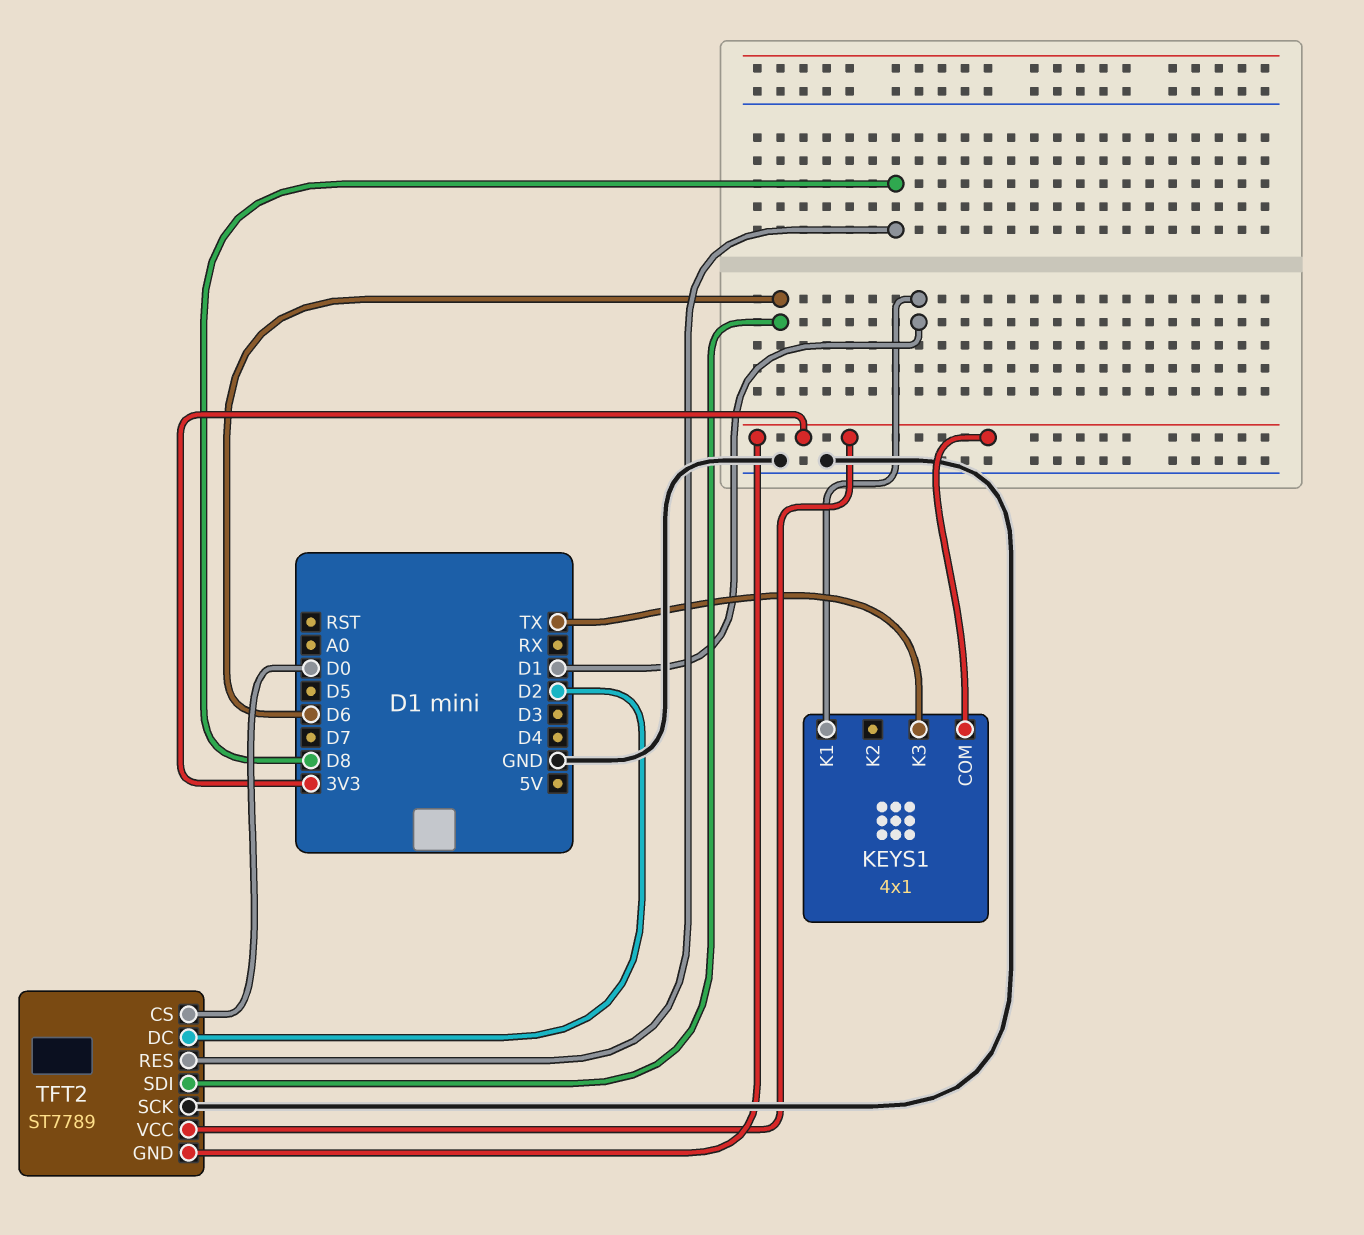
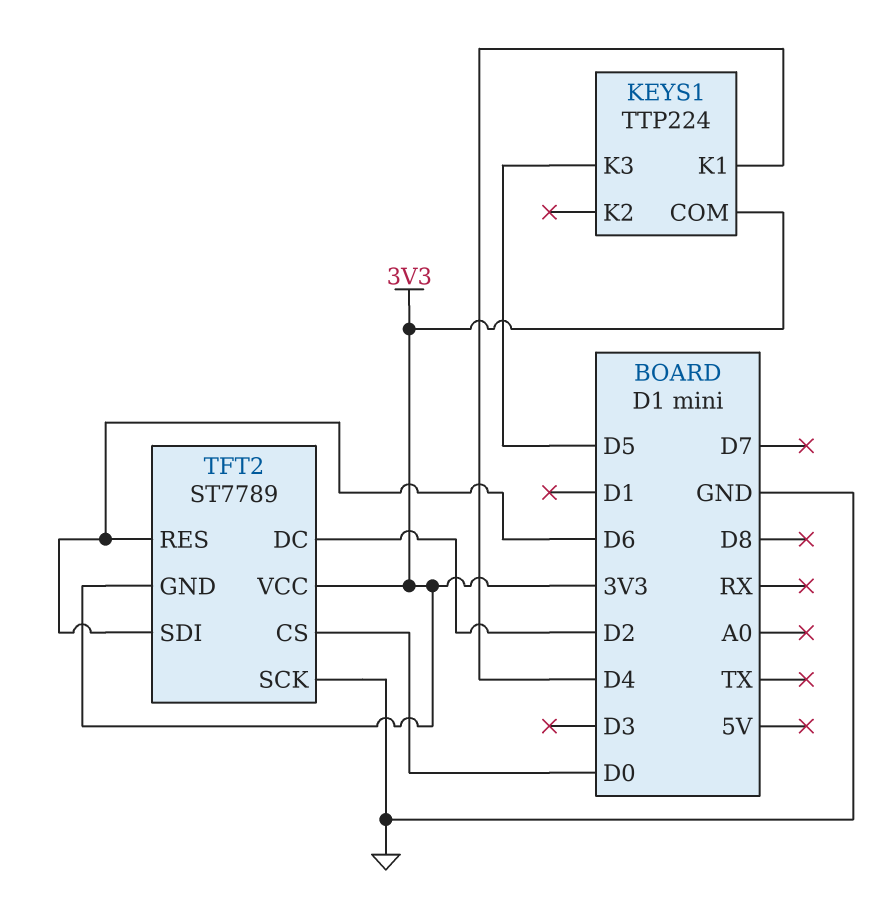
KEYS1: 4x1 -> TTP224
KEYS1 pin K1: D1 -> D4
KEYS1 pin K3: TX -> D5
TFT2 pin RES: D8 -> D6

